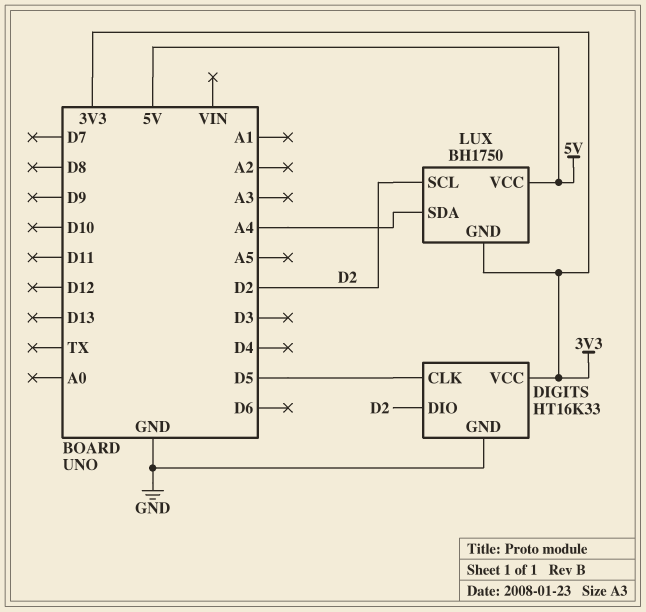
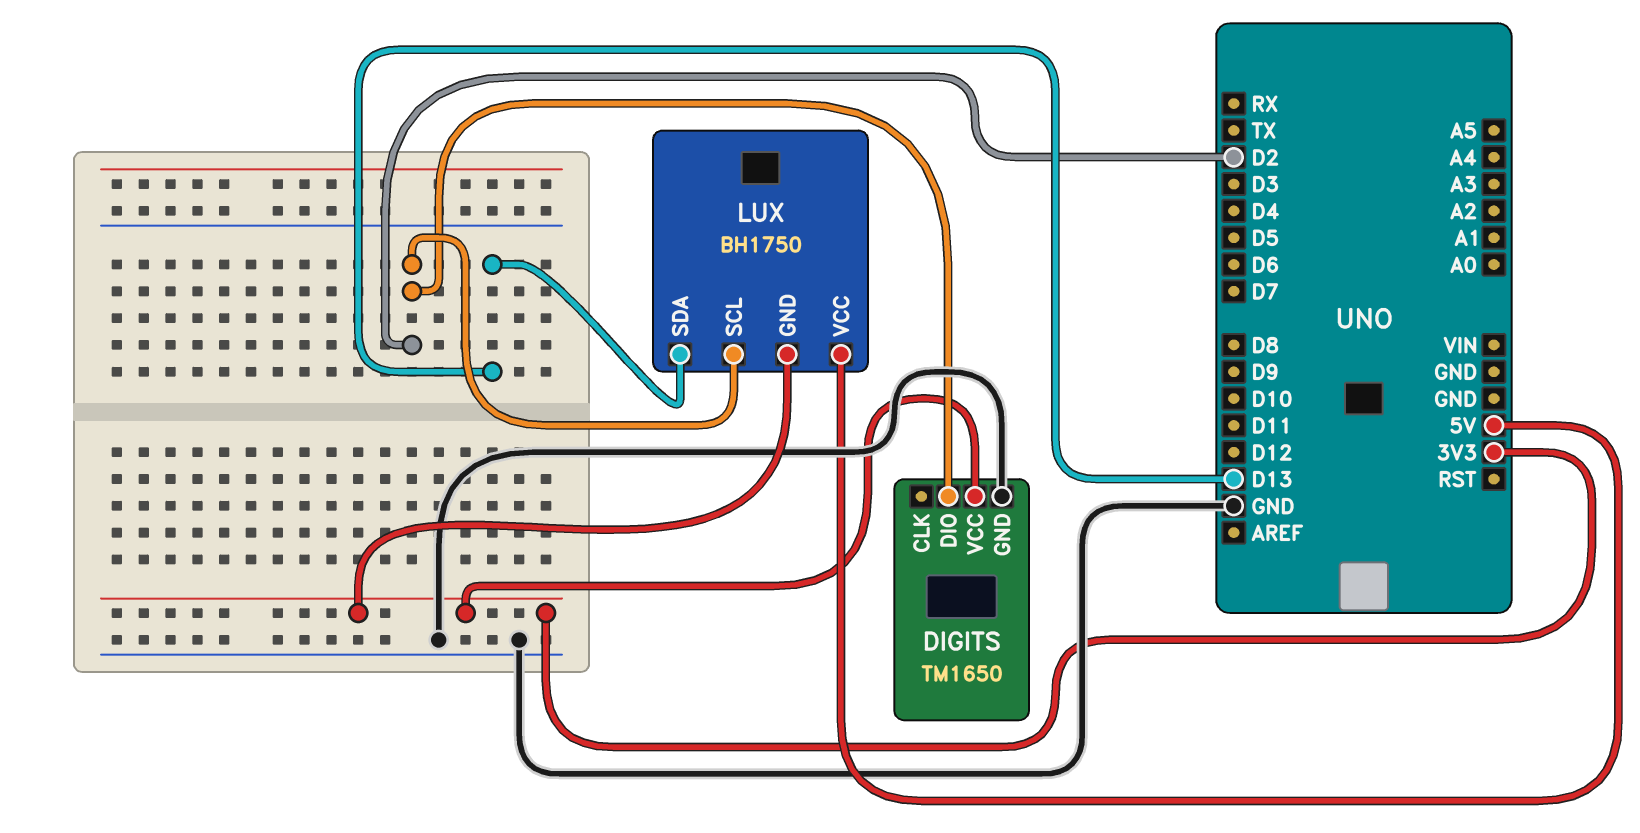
DIGITS: HT16K33 -> TM1650
DIGITS pin CLK: D5 -> none
LUX pin SDA: A4 -> D13

